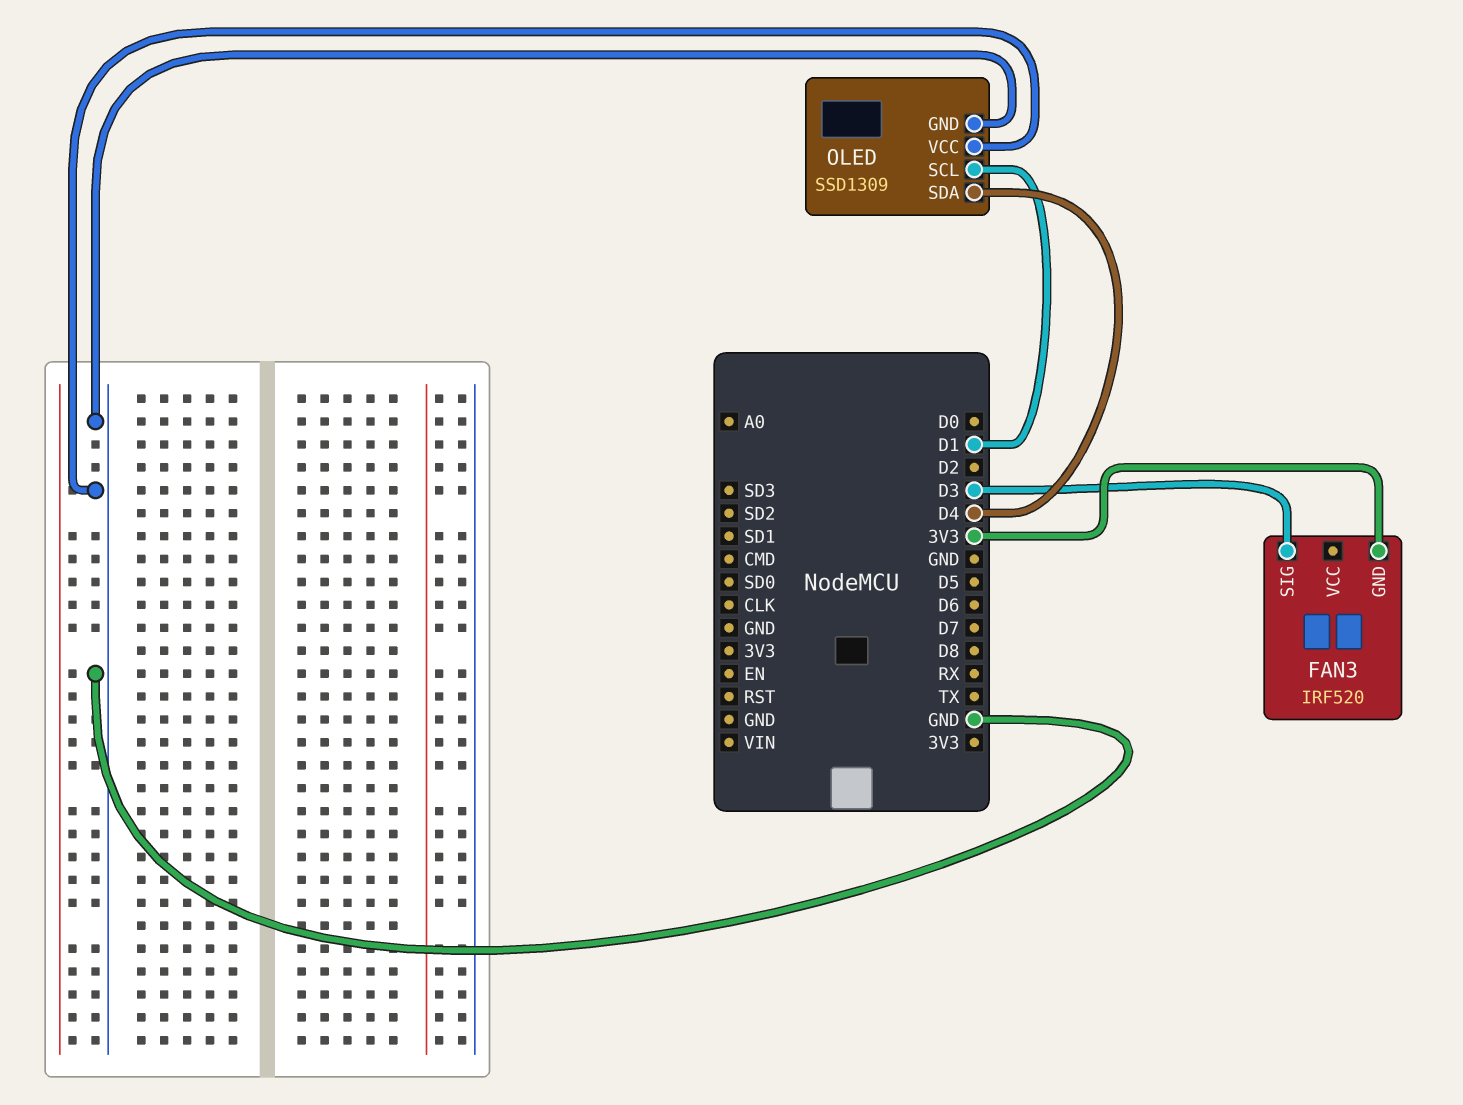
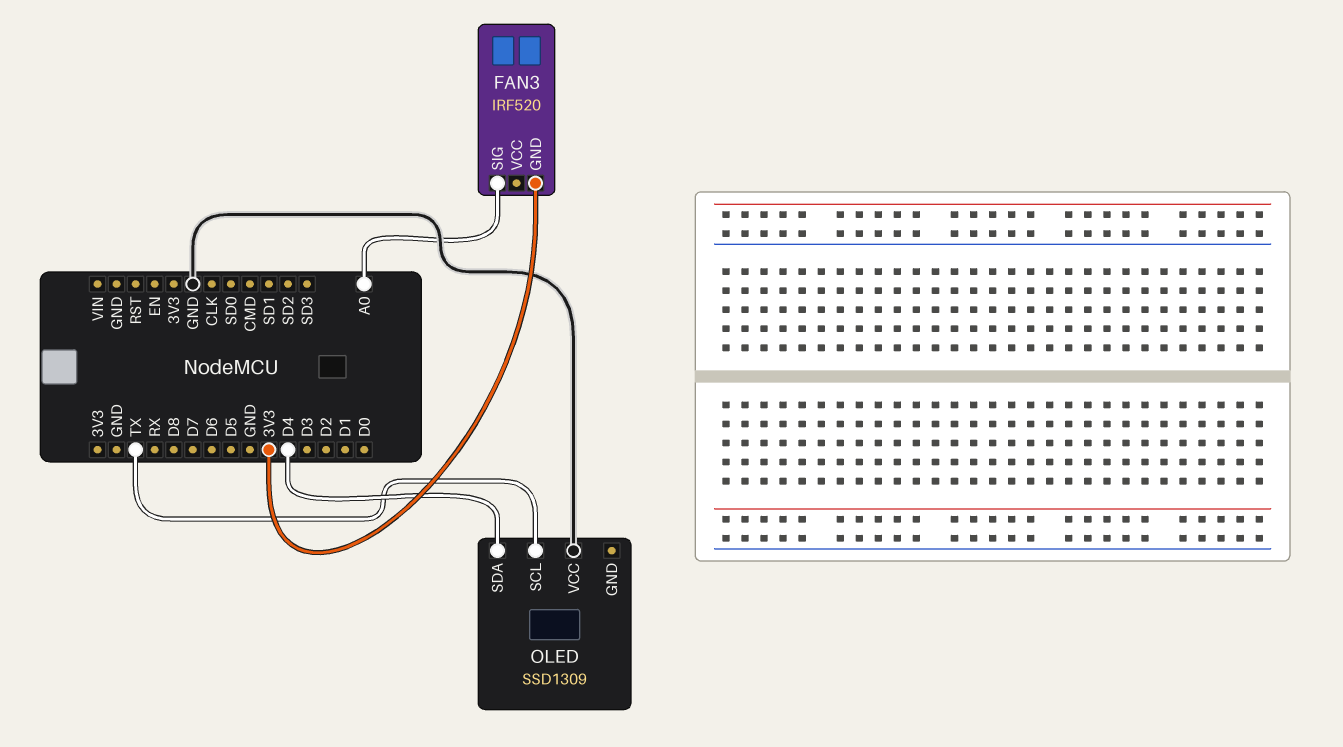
FAN3 pin SIG: D3 -> A0
OLED pin GND: GND -> none
OLED pin SCL: D1 -> TX

